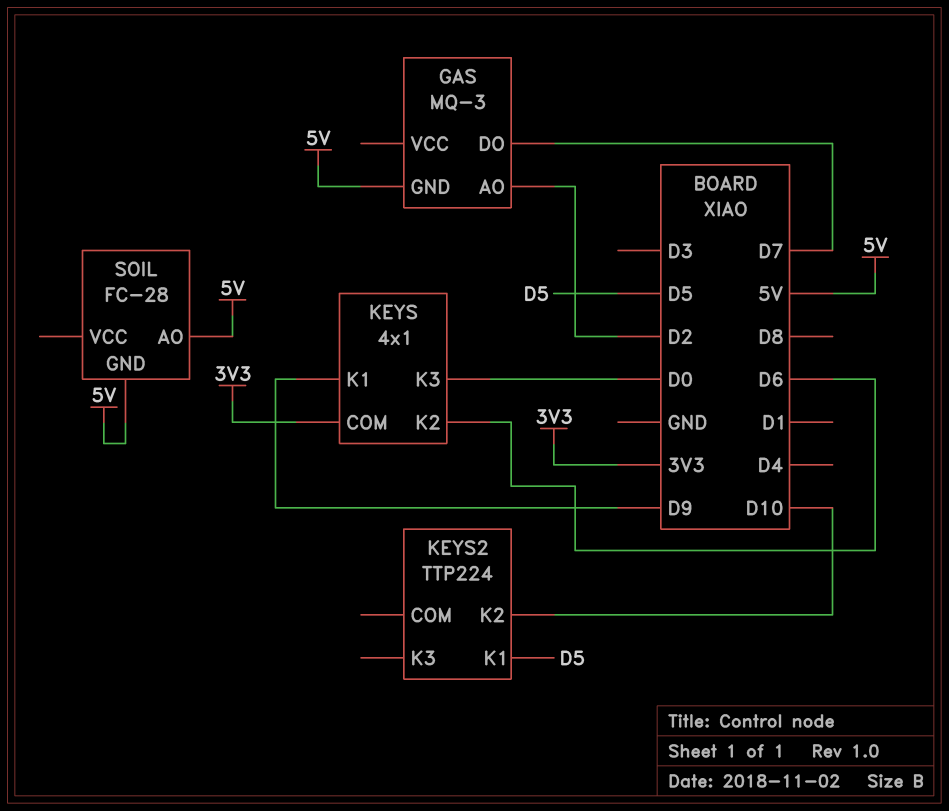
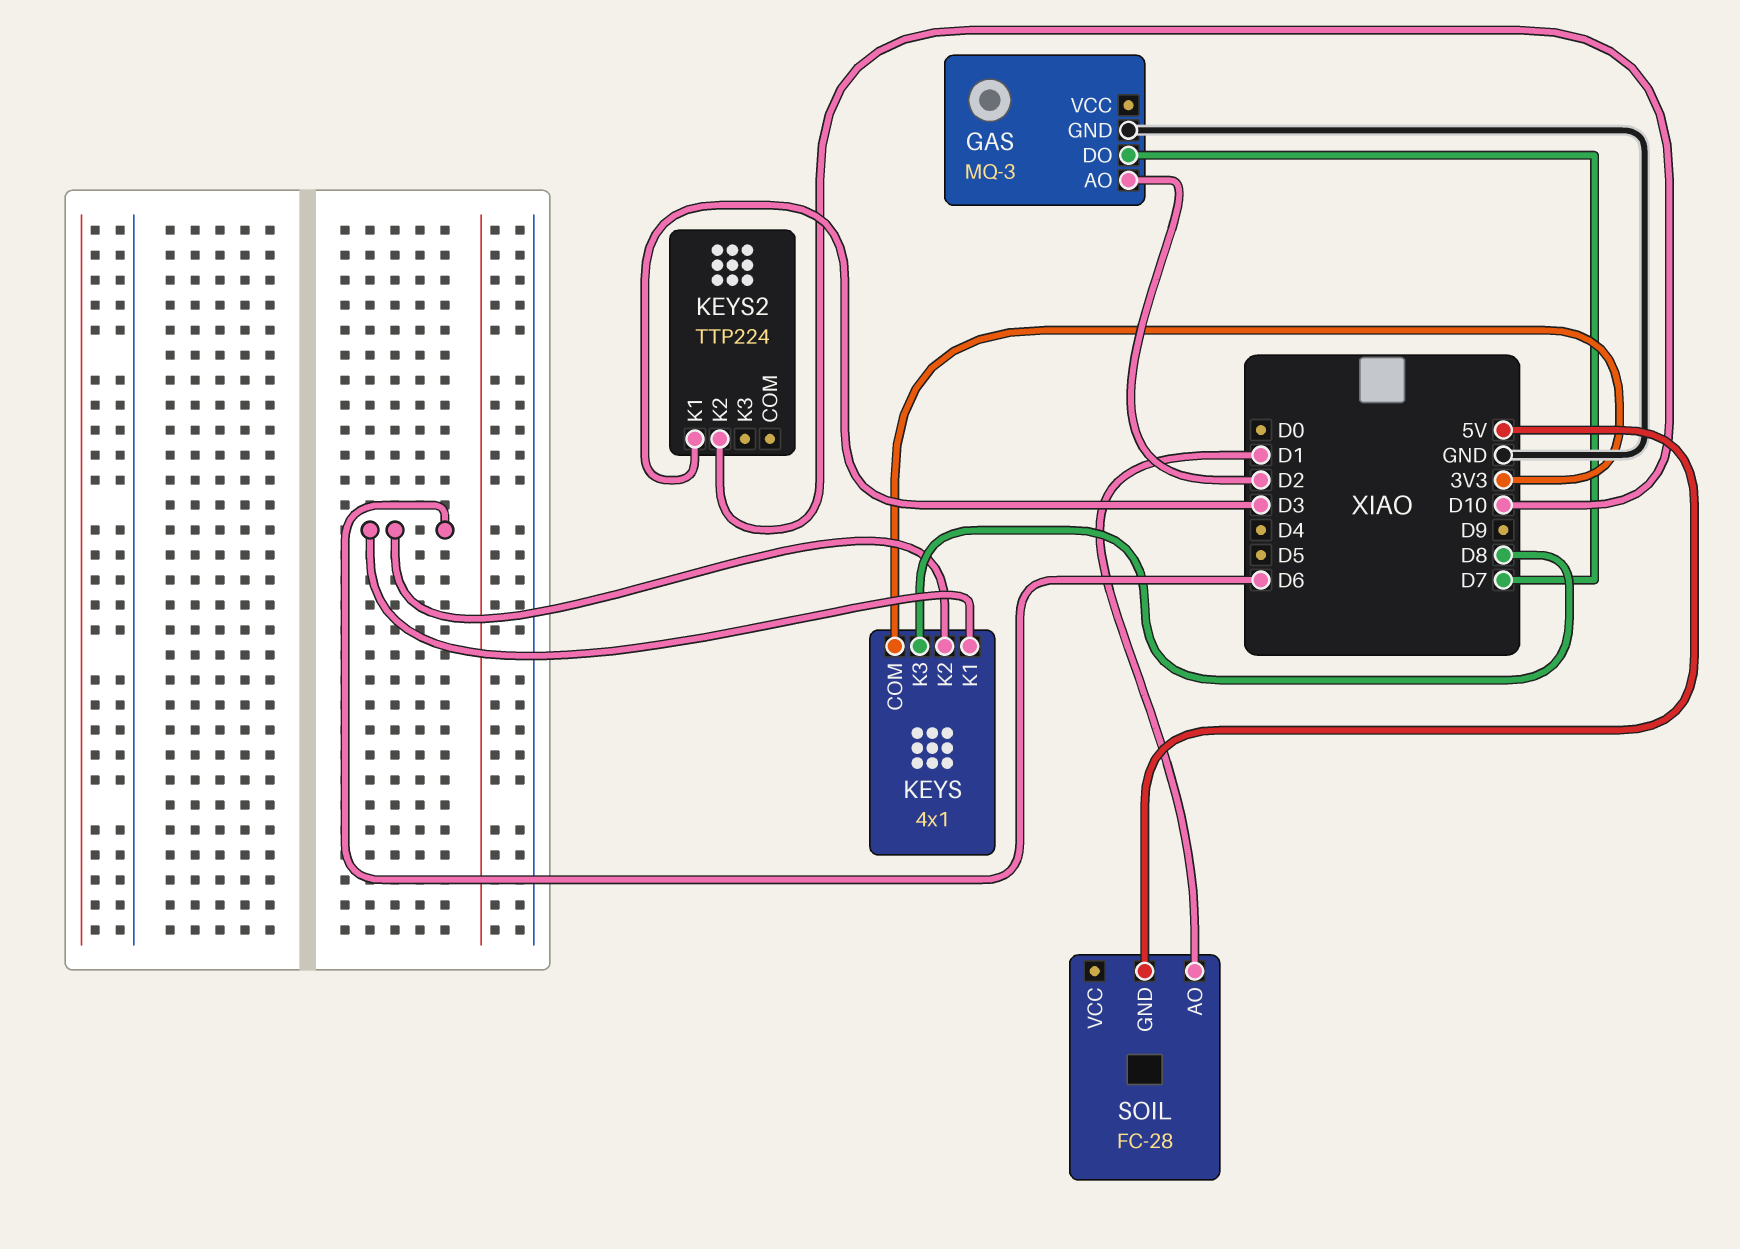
GAS pin GND: 5V -> GND
KEYS pin K1: D9 -> D6
KEYS pin K3: D0 -> D8
KEYS2 pin K1: D5 -> D3
SOIL pin AO: 5V -> D1

